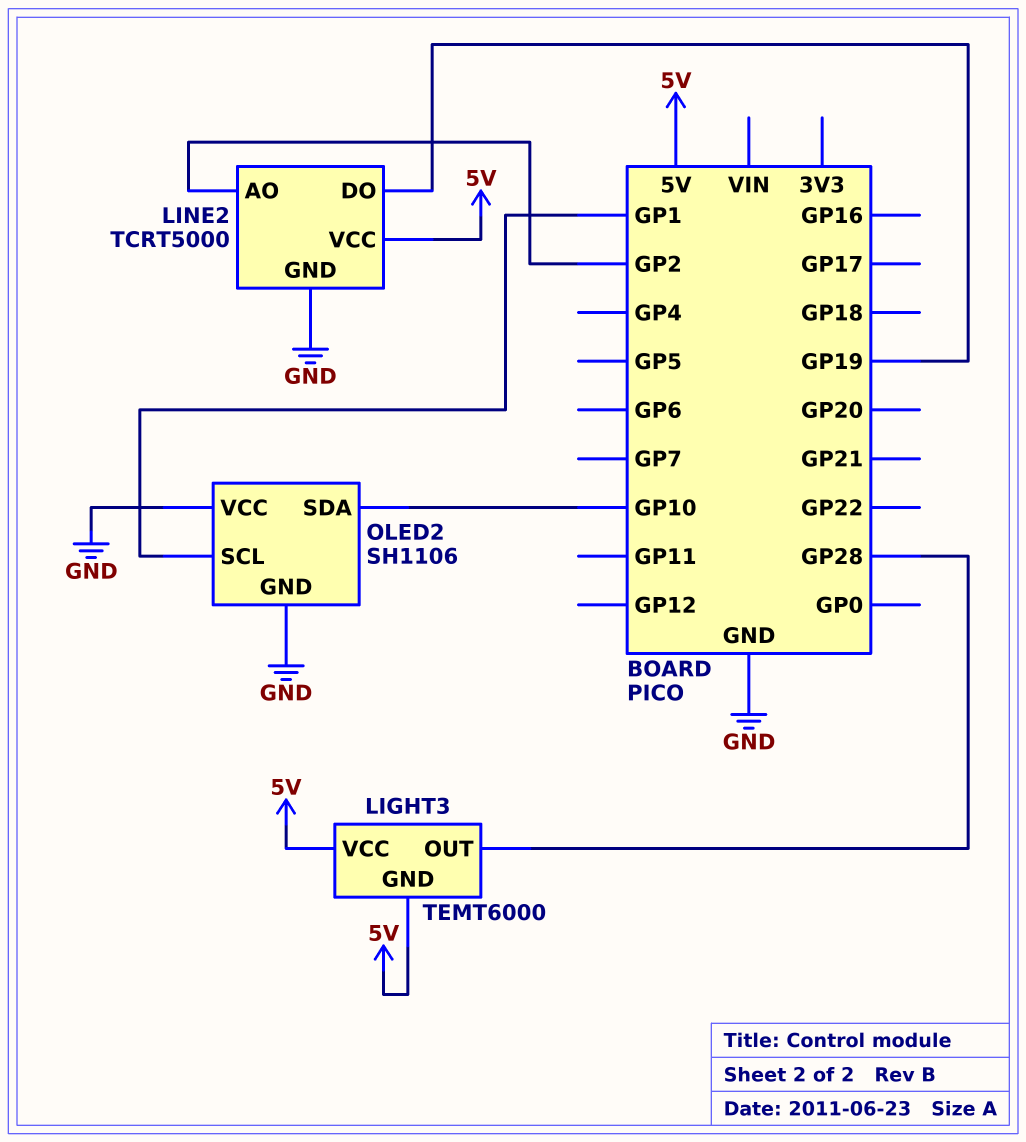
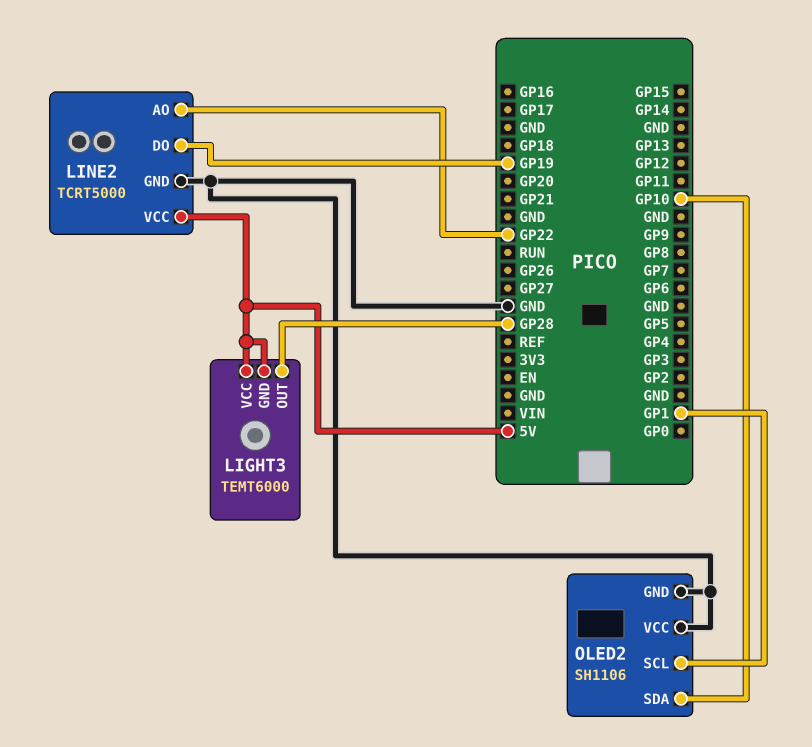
LINE2 pin AO: GP2 -> GP22

